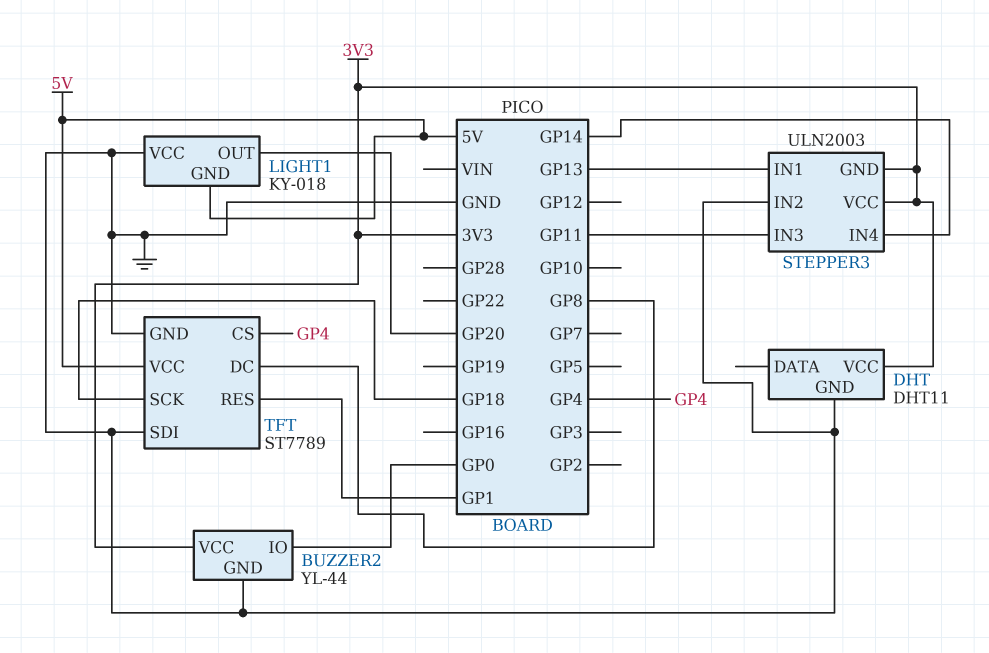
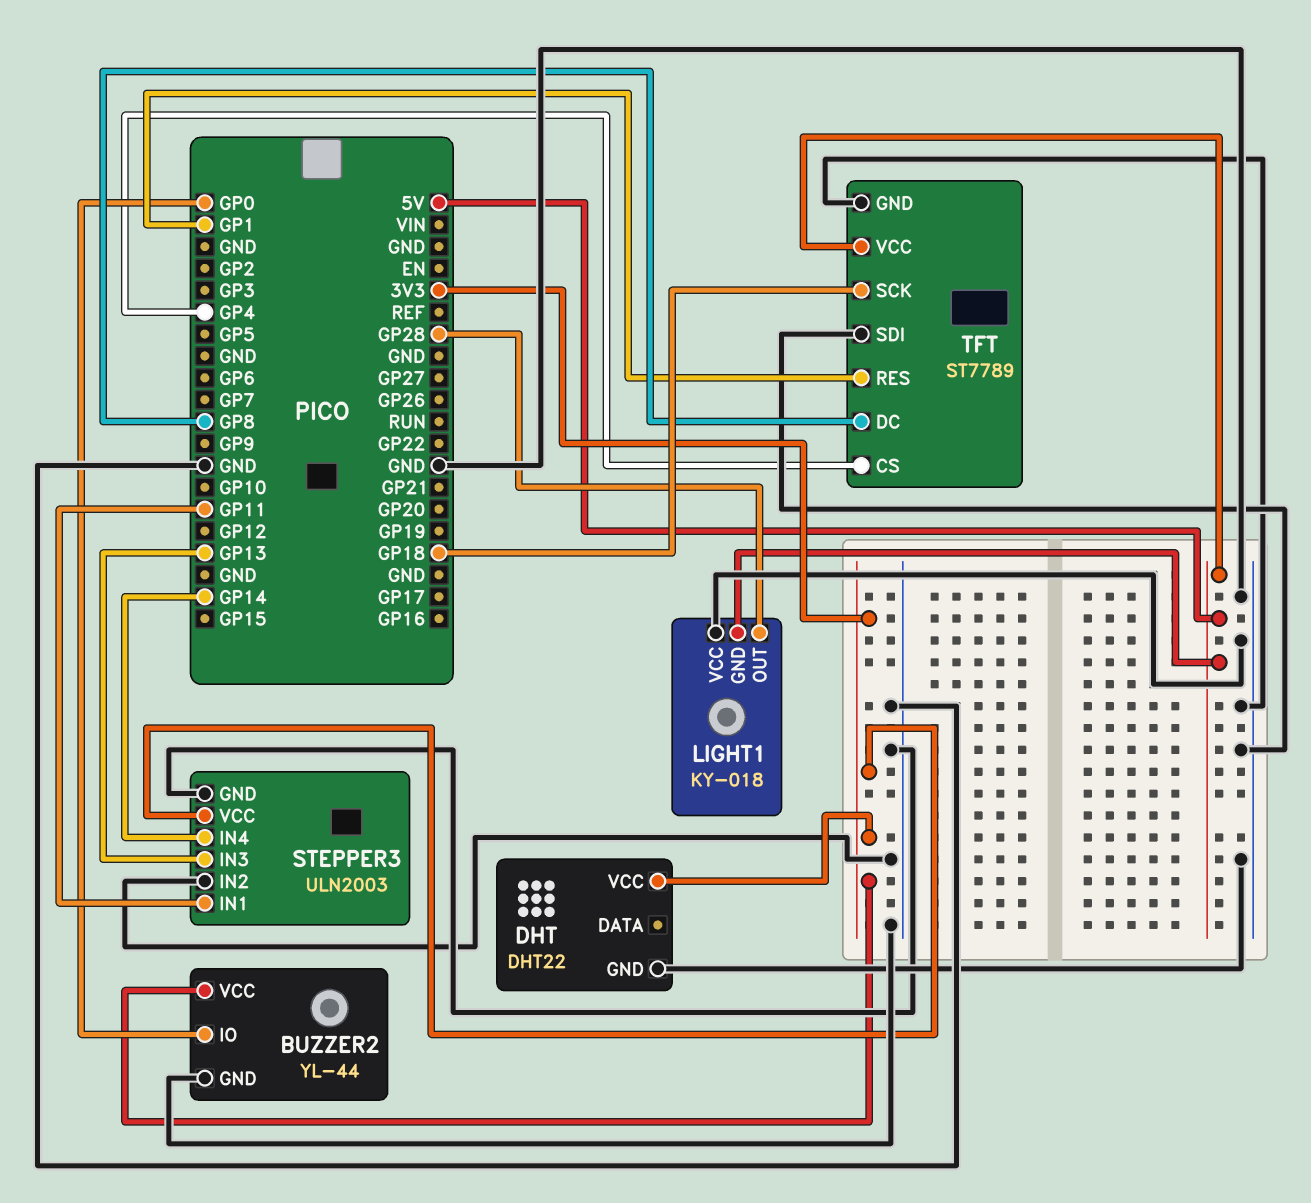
DHT: DHT11 -> DHT22
LIGHT1 pin OUT: GP20 -> GP28
STEPPER3 pin GND: 3V3 -> GND
STEPPER3 pin IN1: GP13 -> GP11
STEPPER3 pin IN3: GP11 -> GP13

